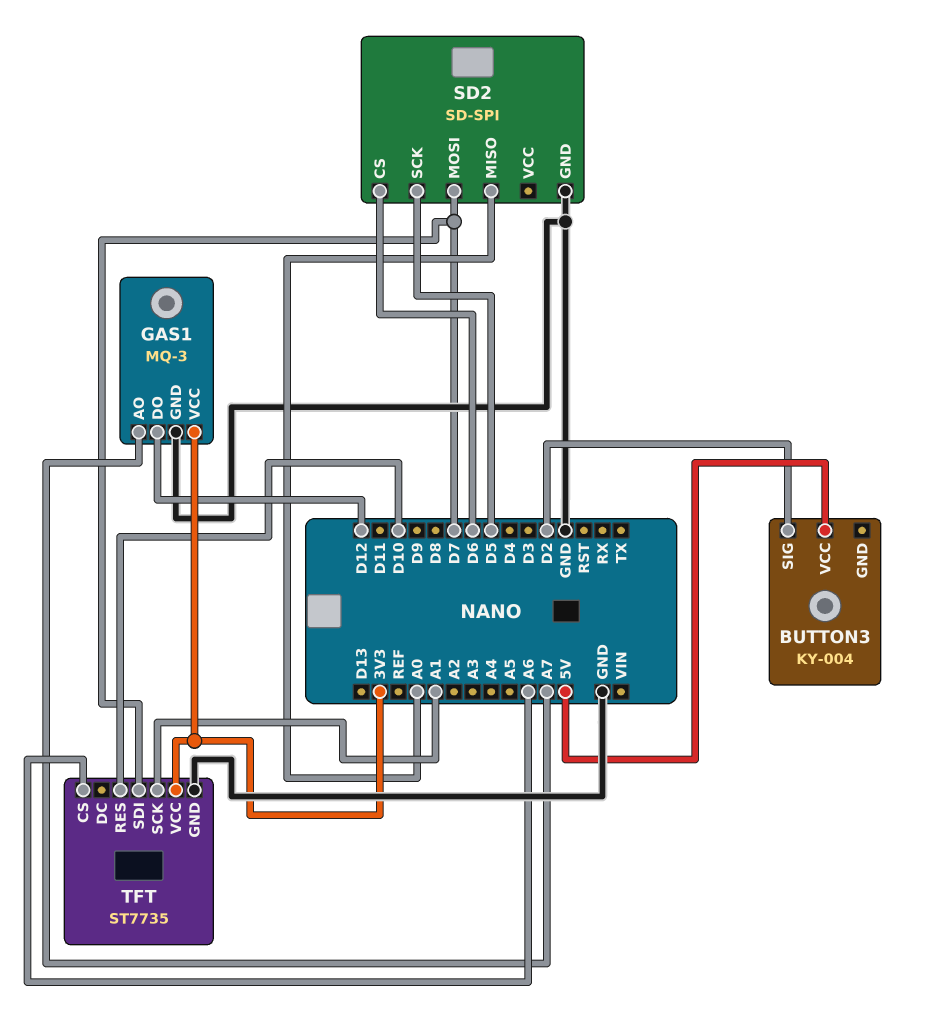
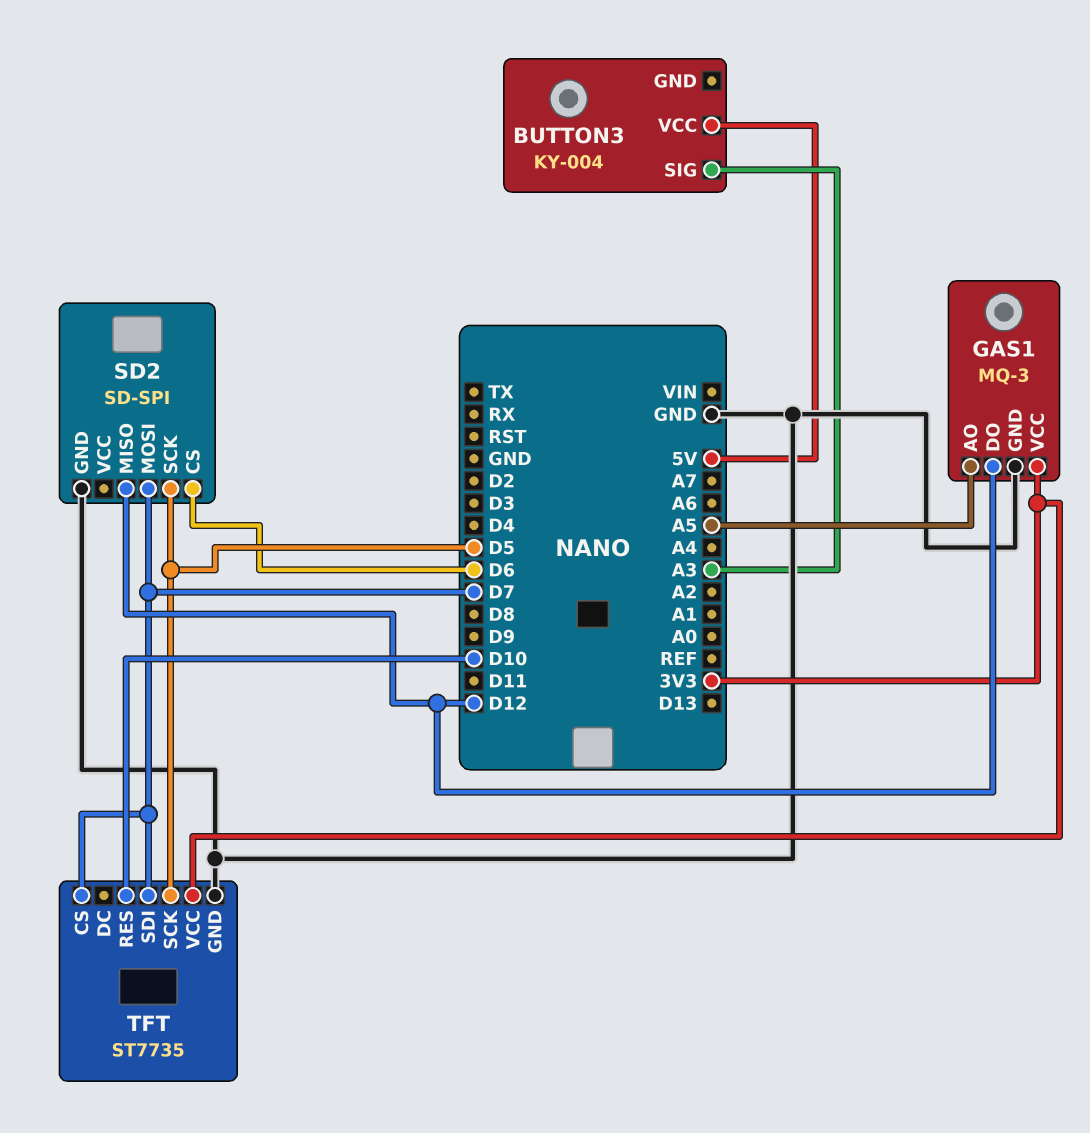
BUTTON3 pin SIG: D2 -> A3
GAS1 pin AO: A7 -> A5
SD2 pin MISO: A0 -> D12
TFT pin CS: A6 -> D7
TFT pin SCK: A1 -> D5

